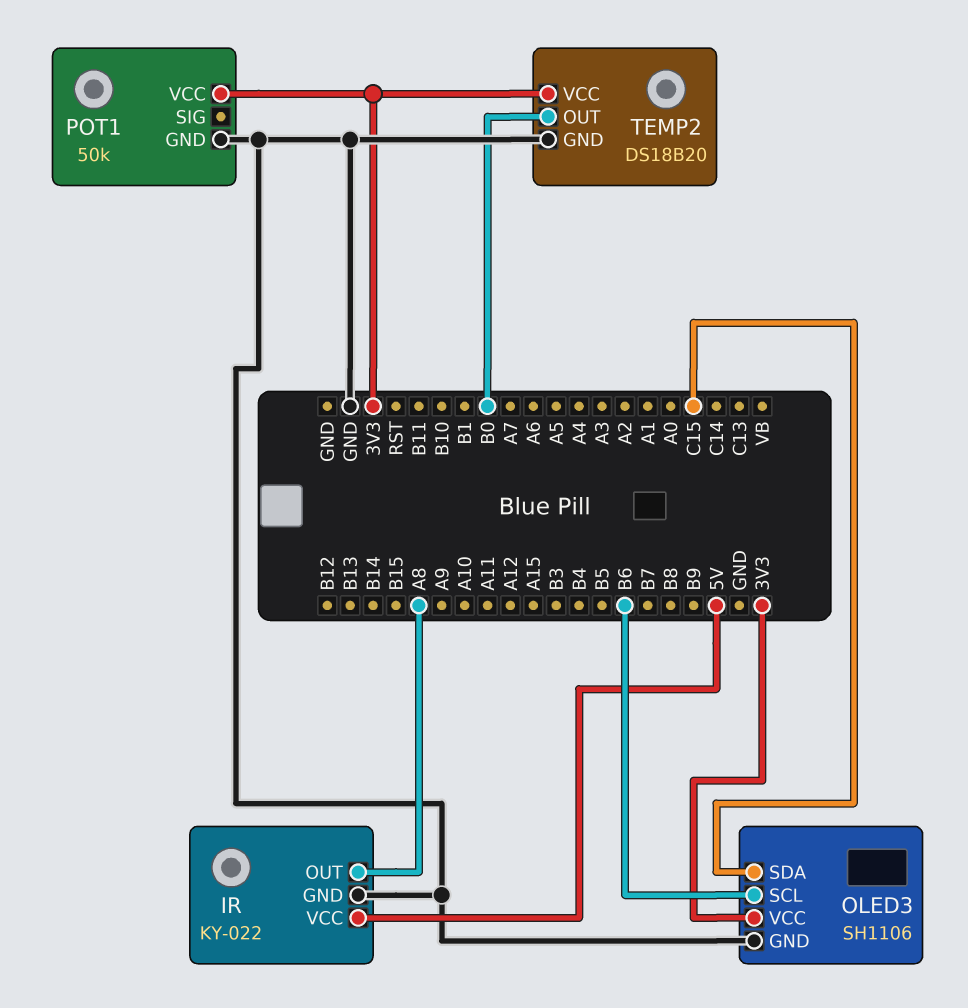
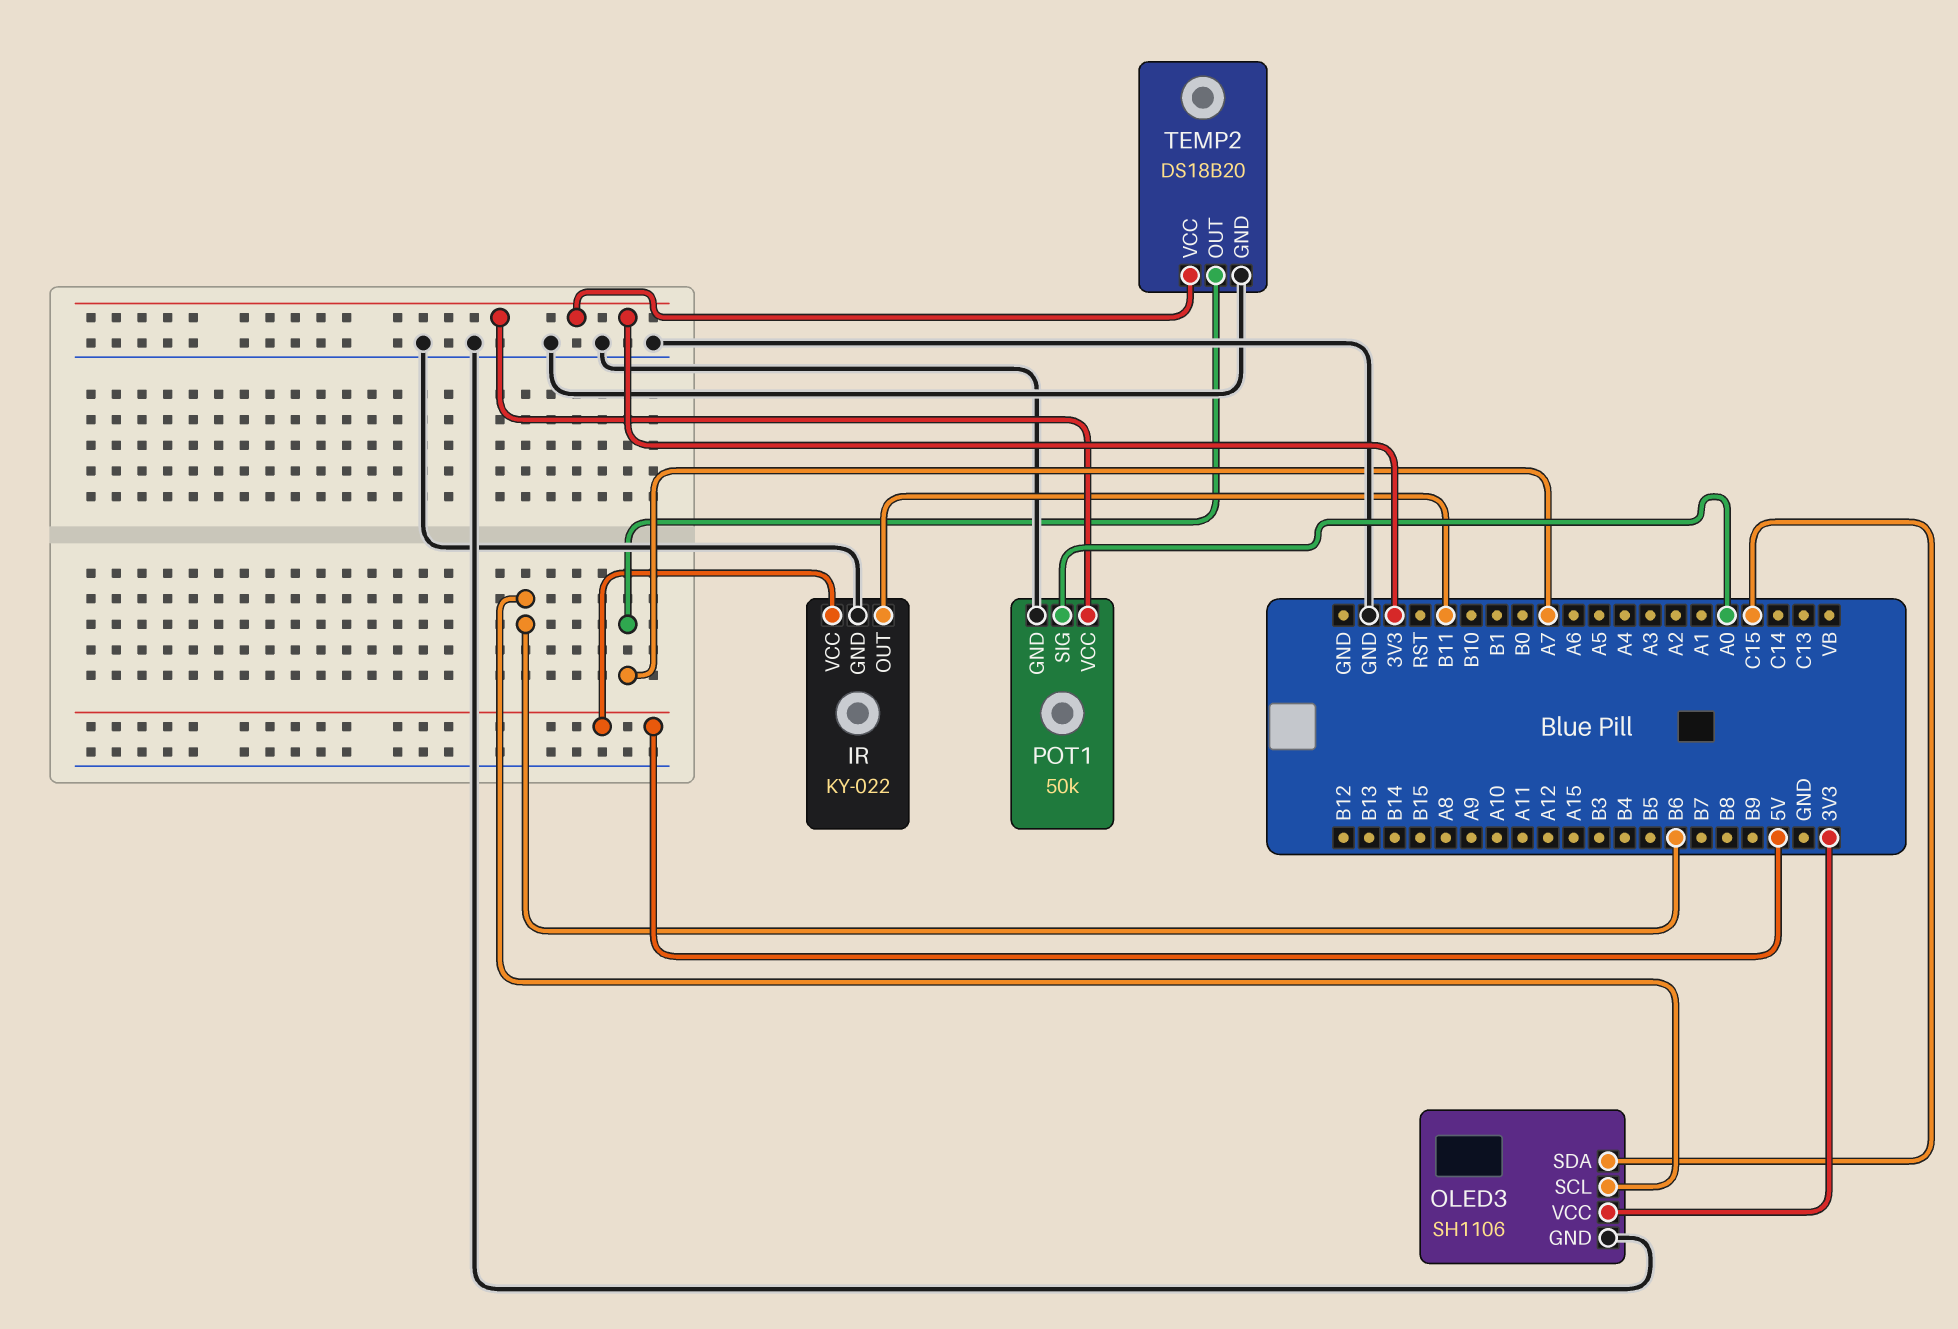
IR pin OUT: A8 -> B11
POT1 pin SIG: none -> A0
TEMP2 pin OUT: B0 -> A7

